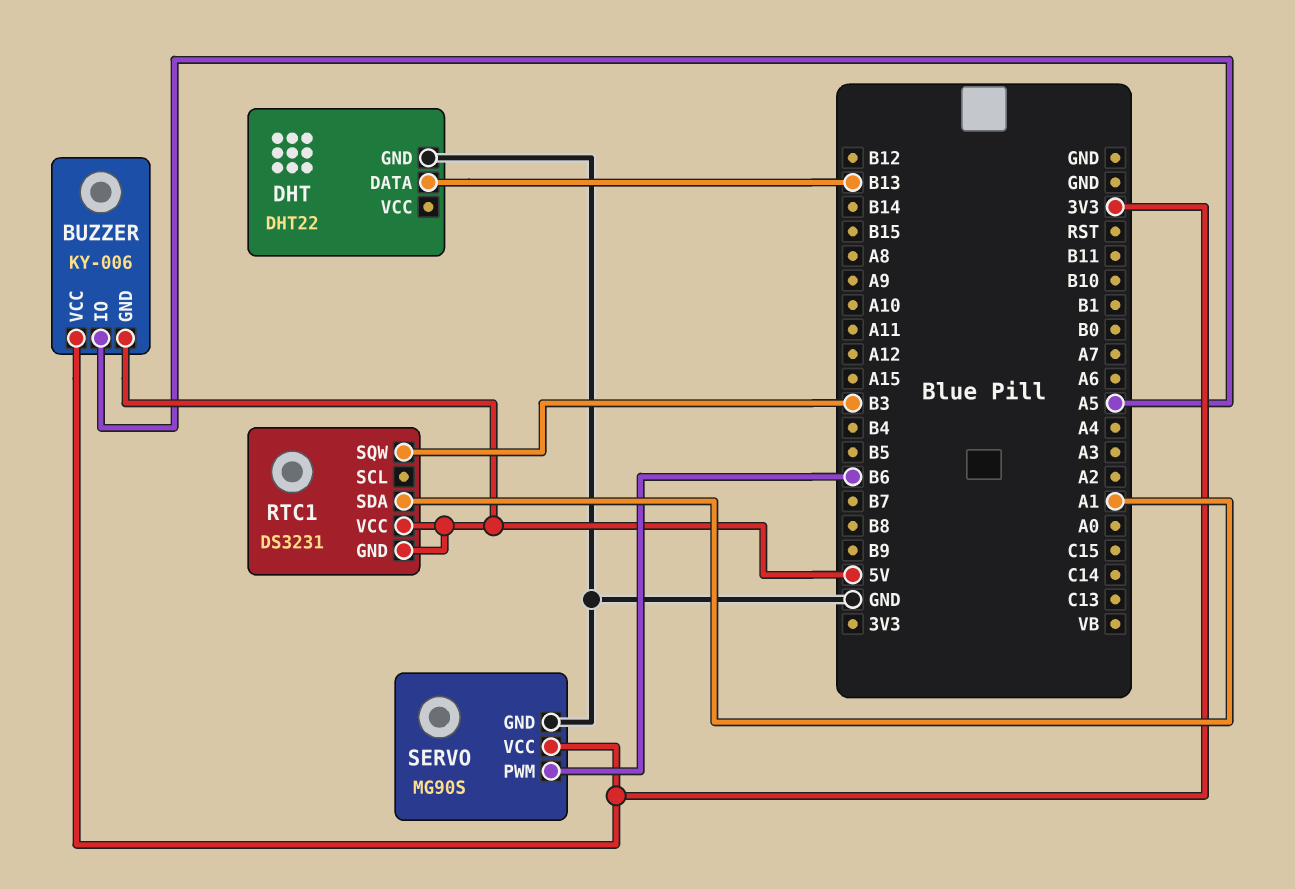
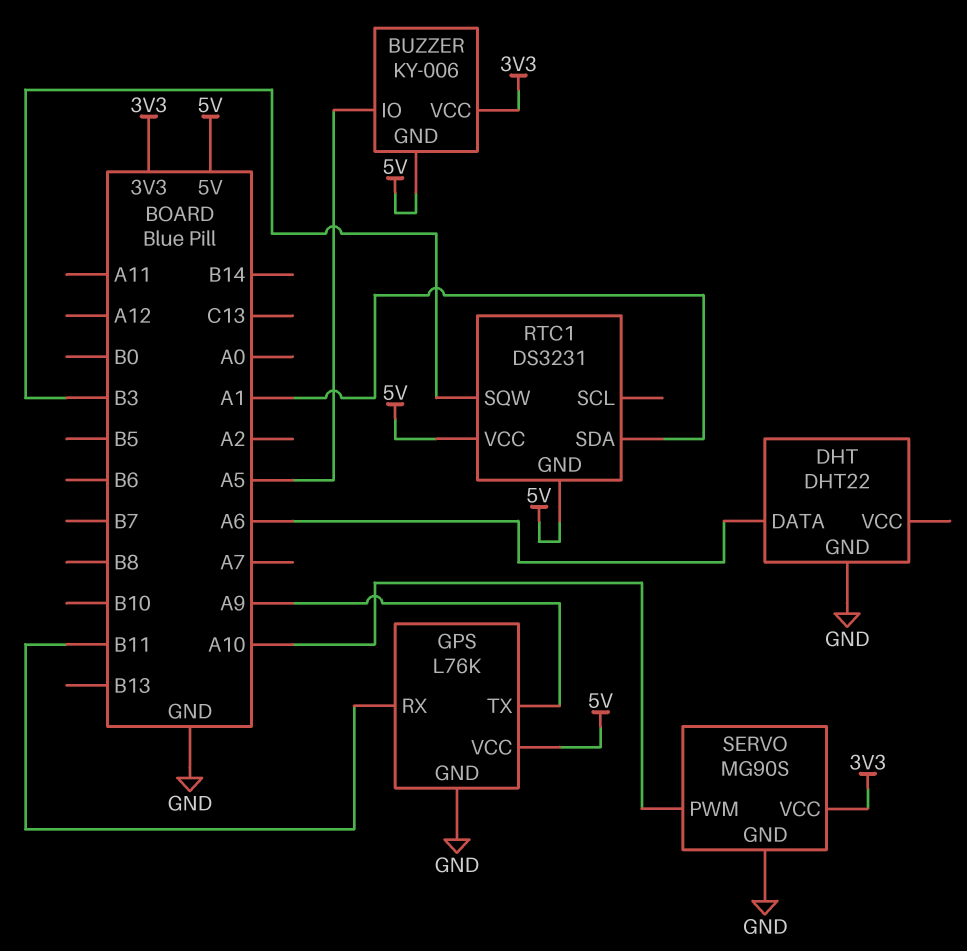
DHT pin DATA: B13 -> A6
GPS: none -> L76K
GPS pin GND: none -> GND
GPS pin RX: none -> B11
GPS pin TX: none -> A9
GPS pin VCC: none -> 5V
SERVO pin PWM: B6 -> A10

